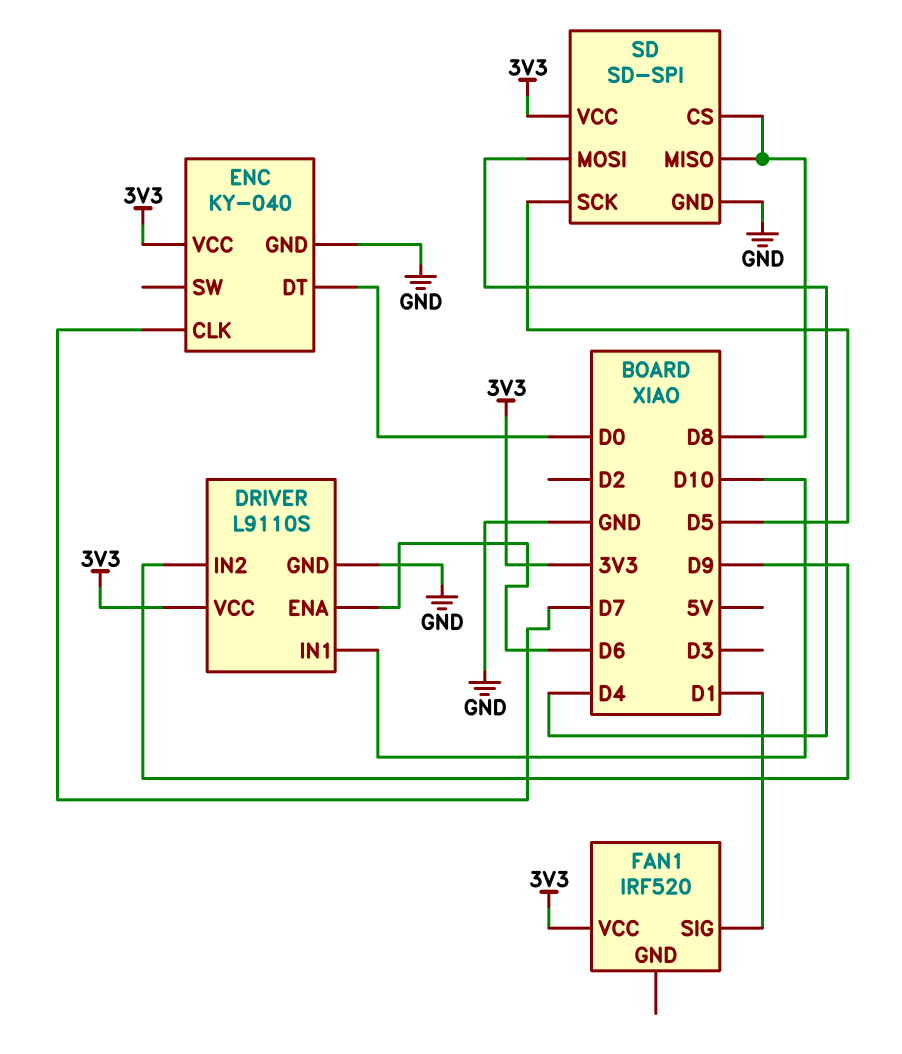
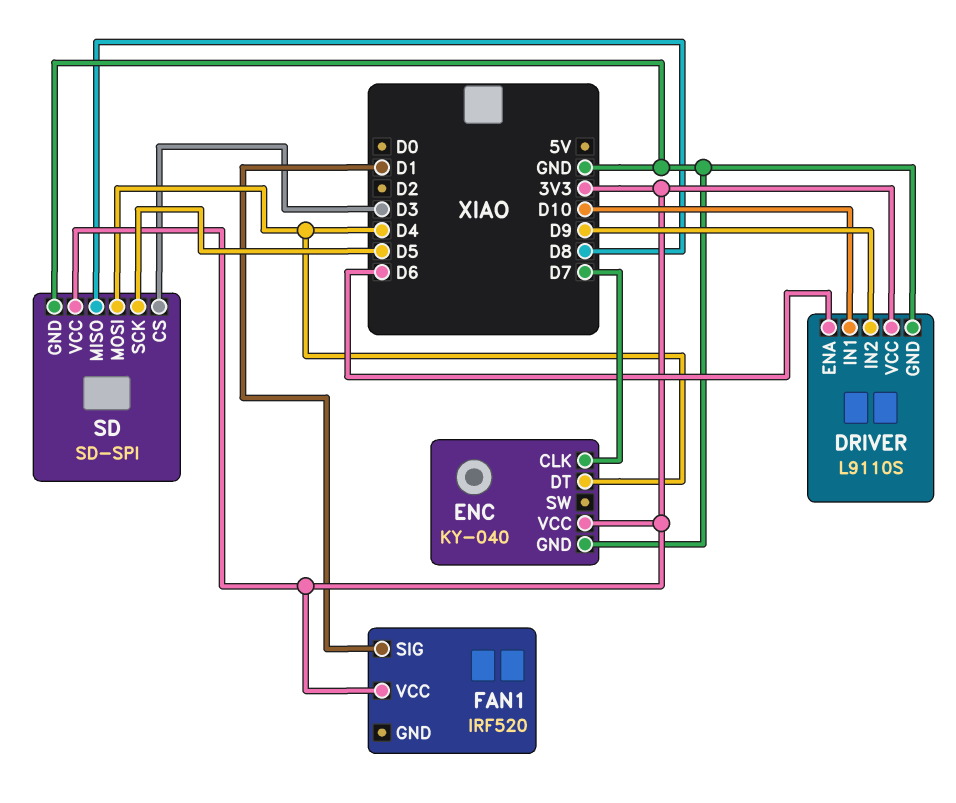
ENC pin DT: D0 -> D4
SD pin CS: D8 -> D3

